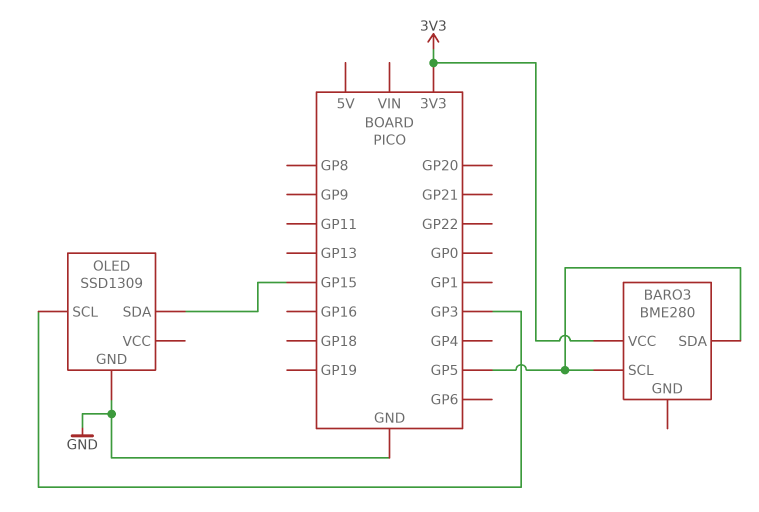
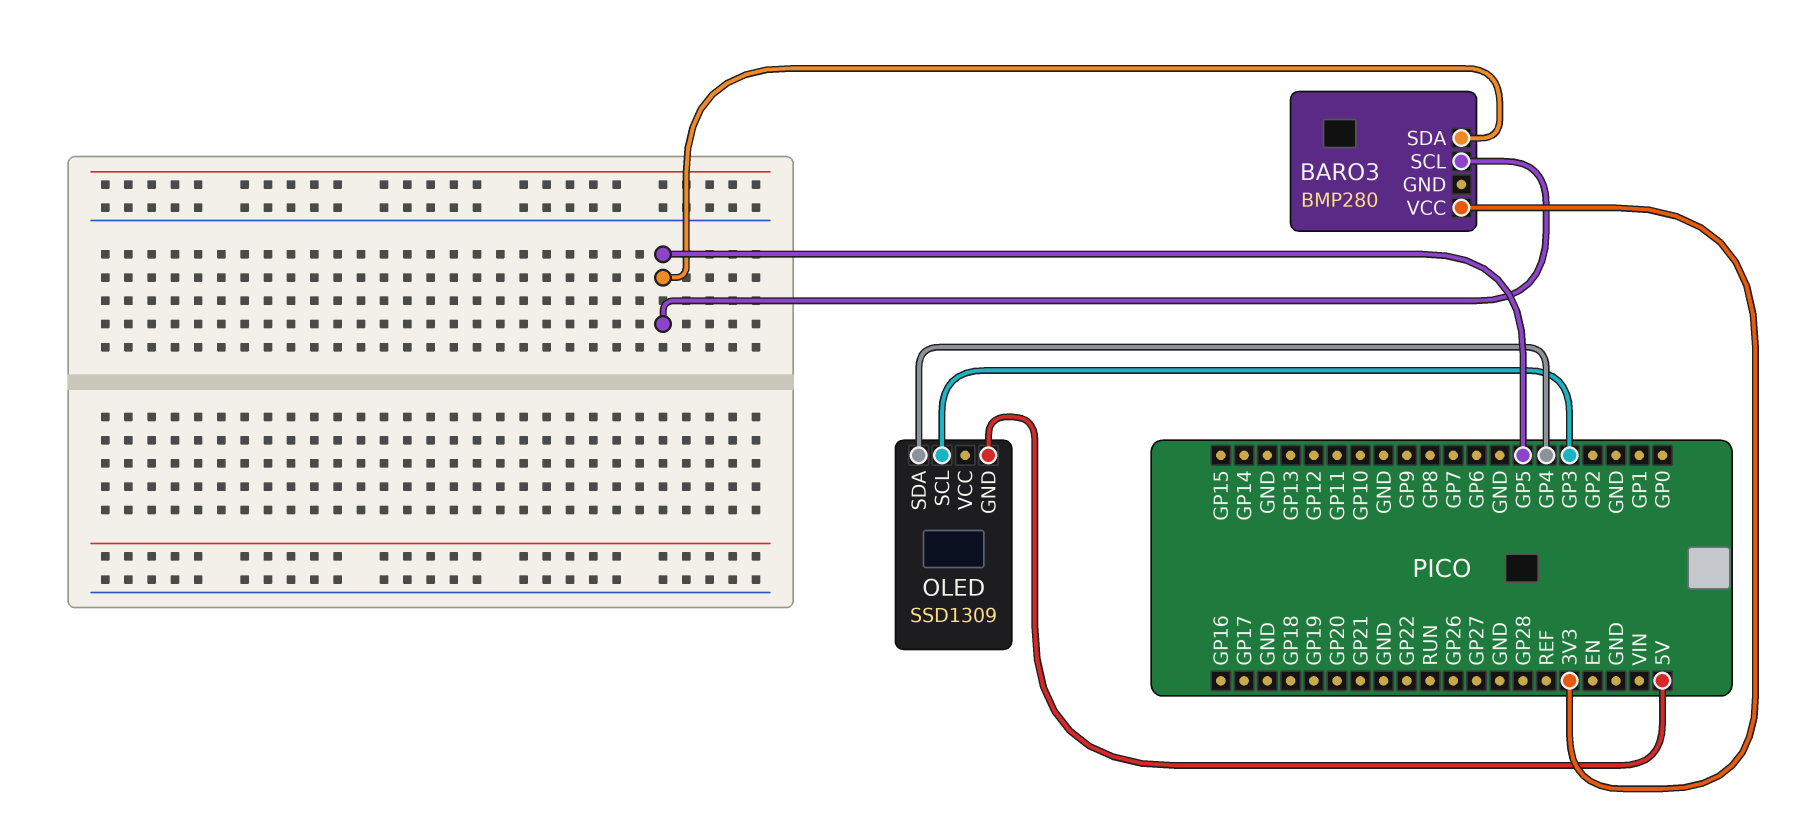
BARO3: BME280 -> BMP280
OLED pin GND: GND -> 5V
OLED pin SDA: GP15 -> GP4

